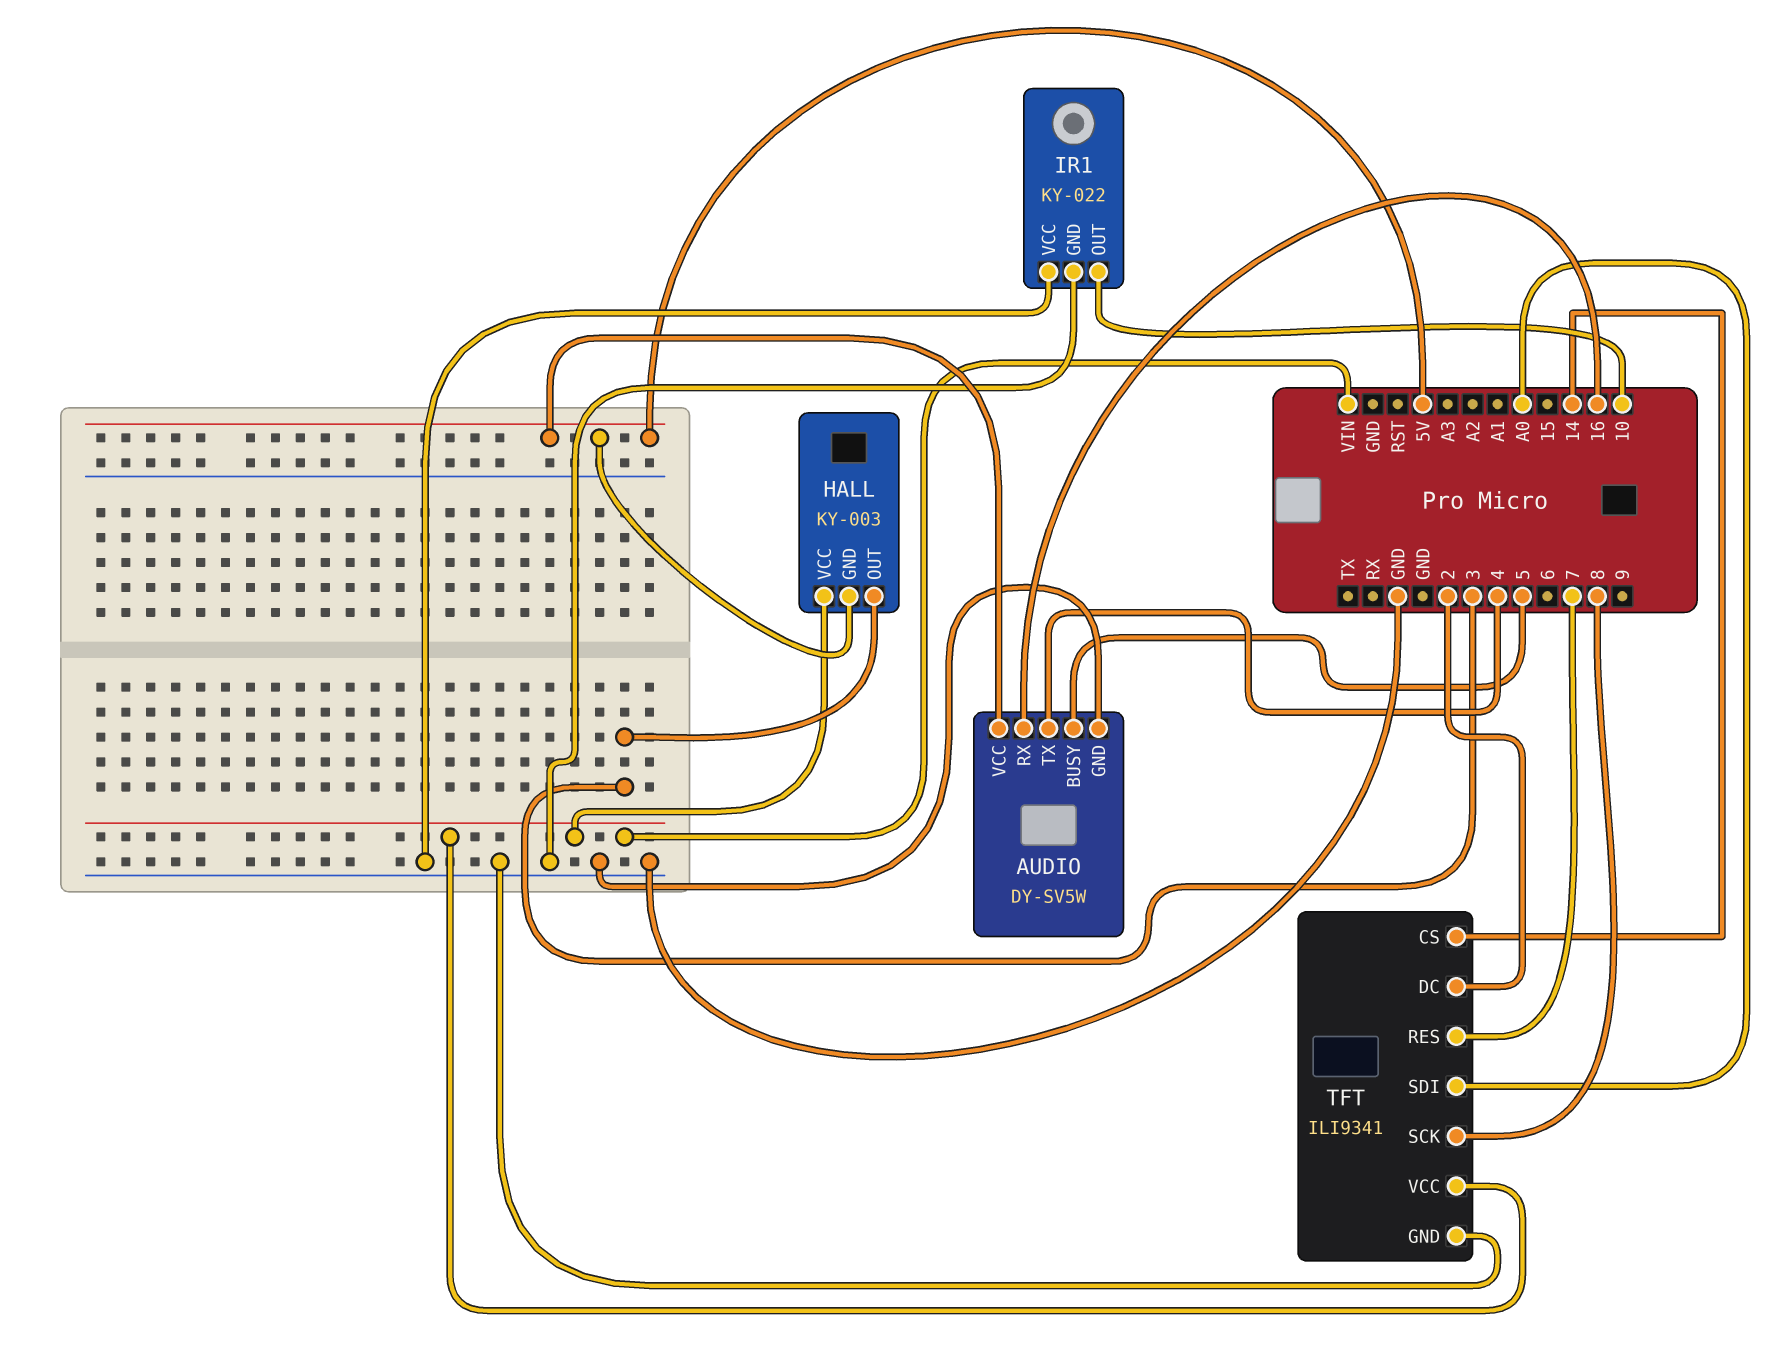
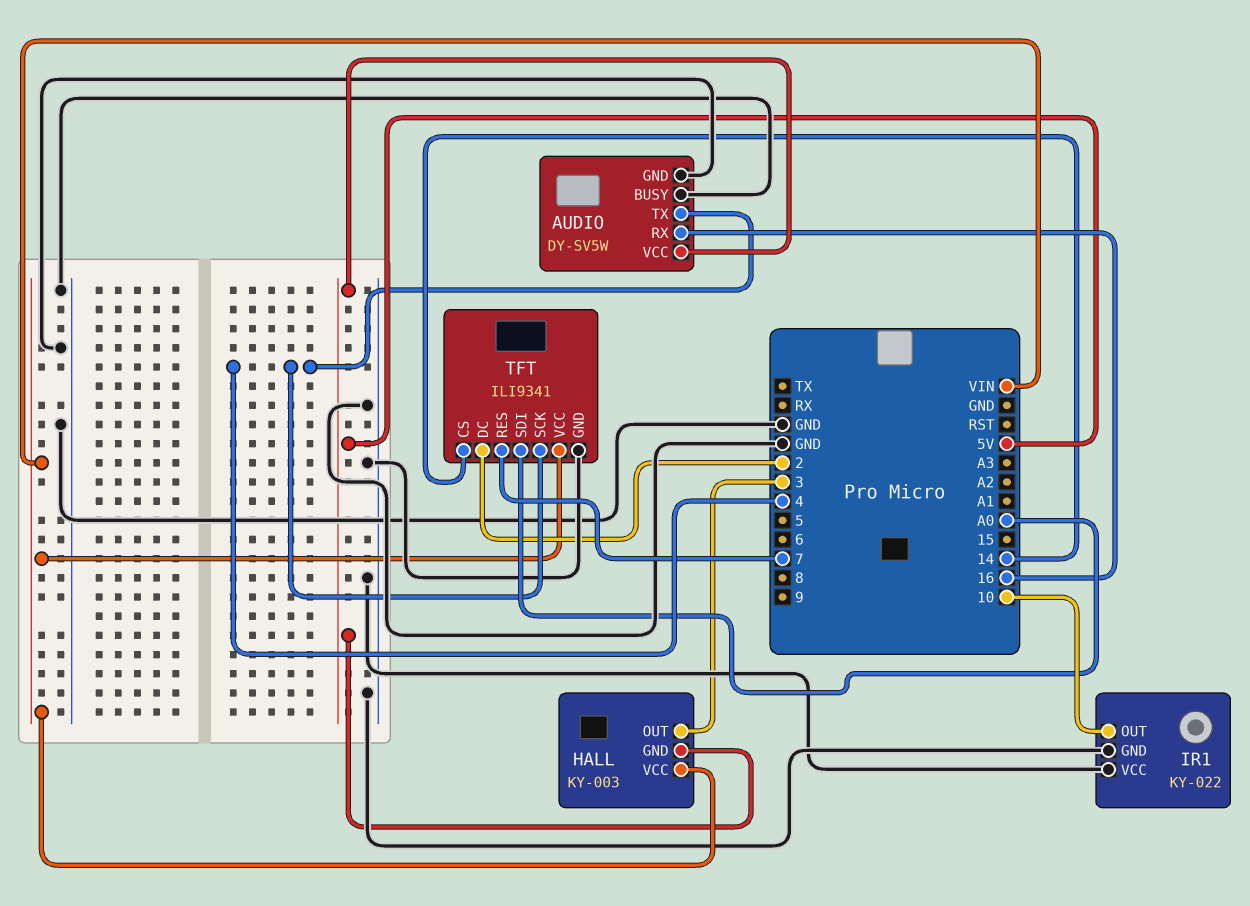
AUDIO pin BUSY: 5 -> GND
TFT pin SCK: 8 -> 4

